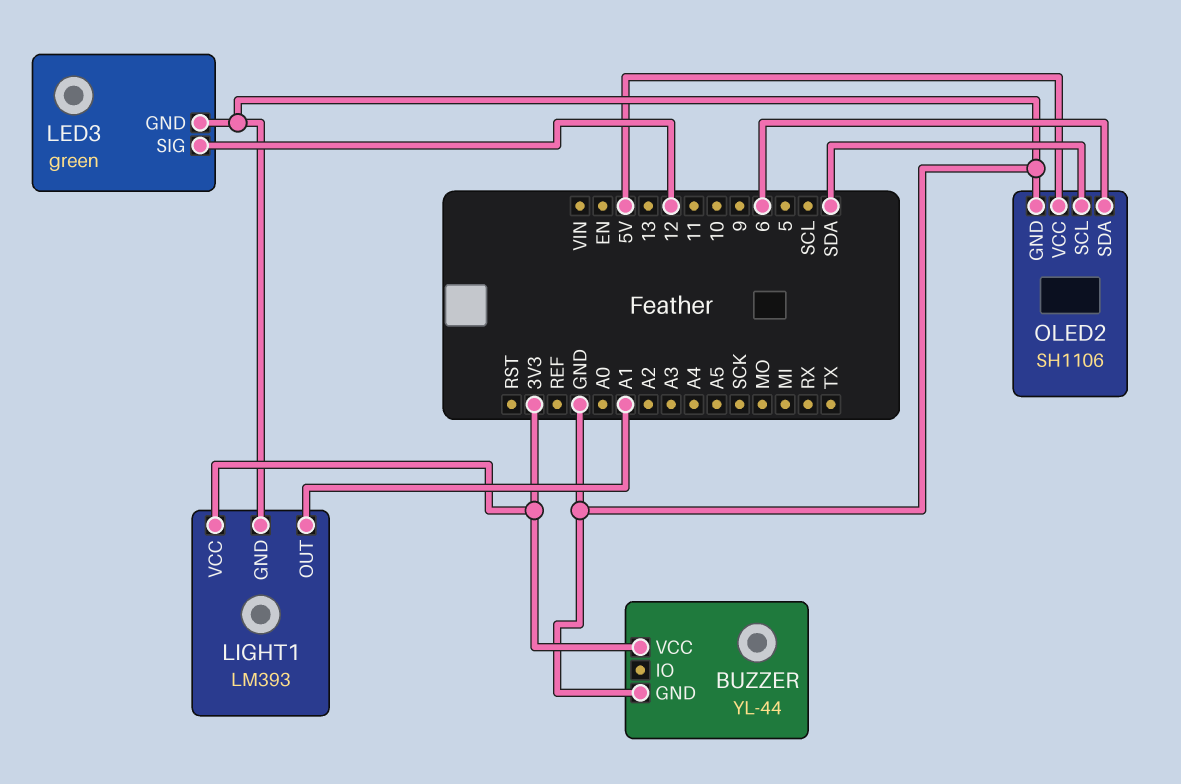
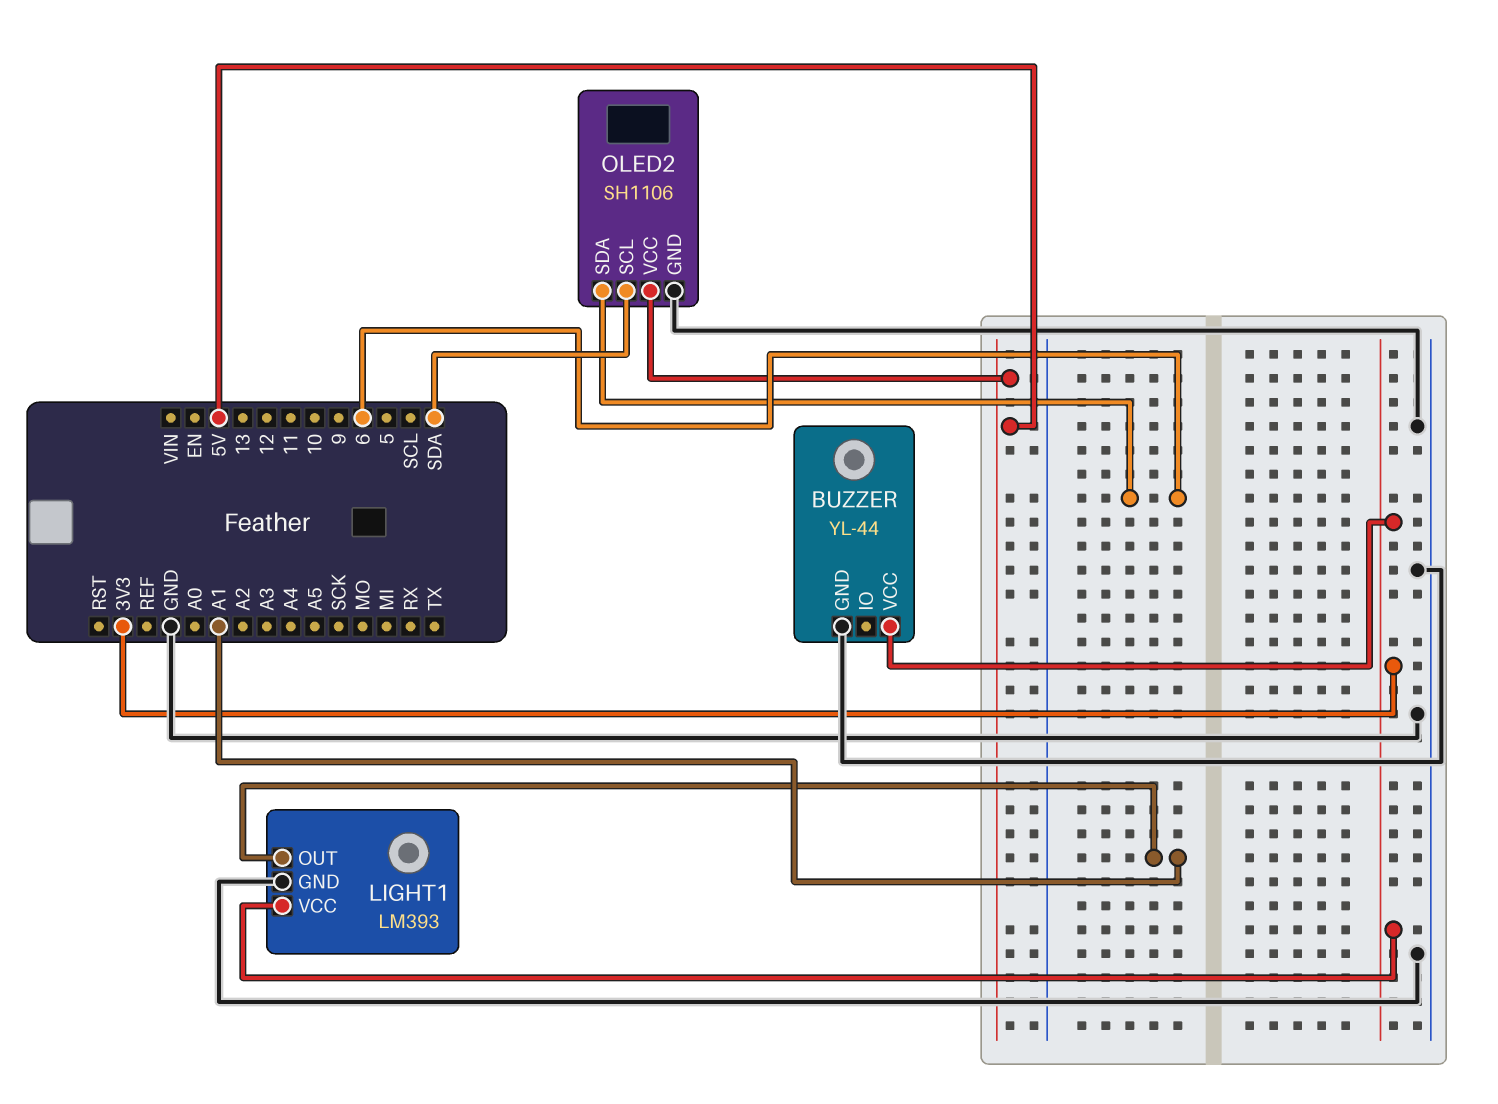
LED3: green -> none
LED3 pin GND: GND -> none
LED3 pin SIG: 12 -> none

